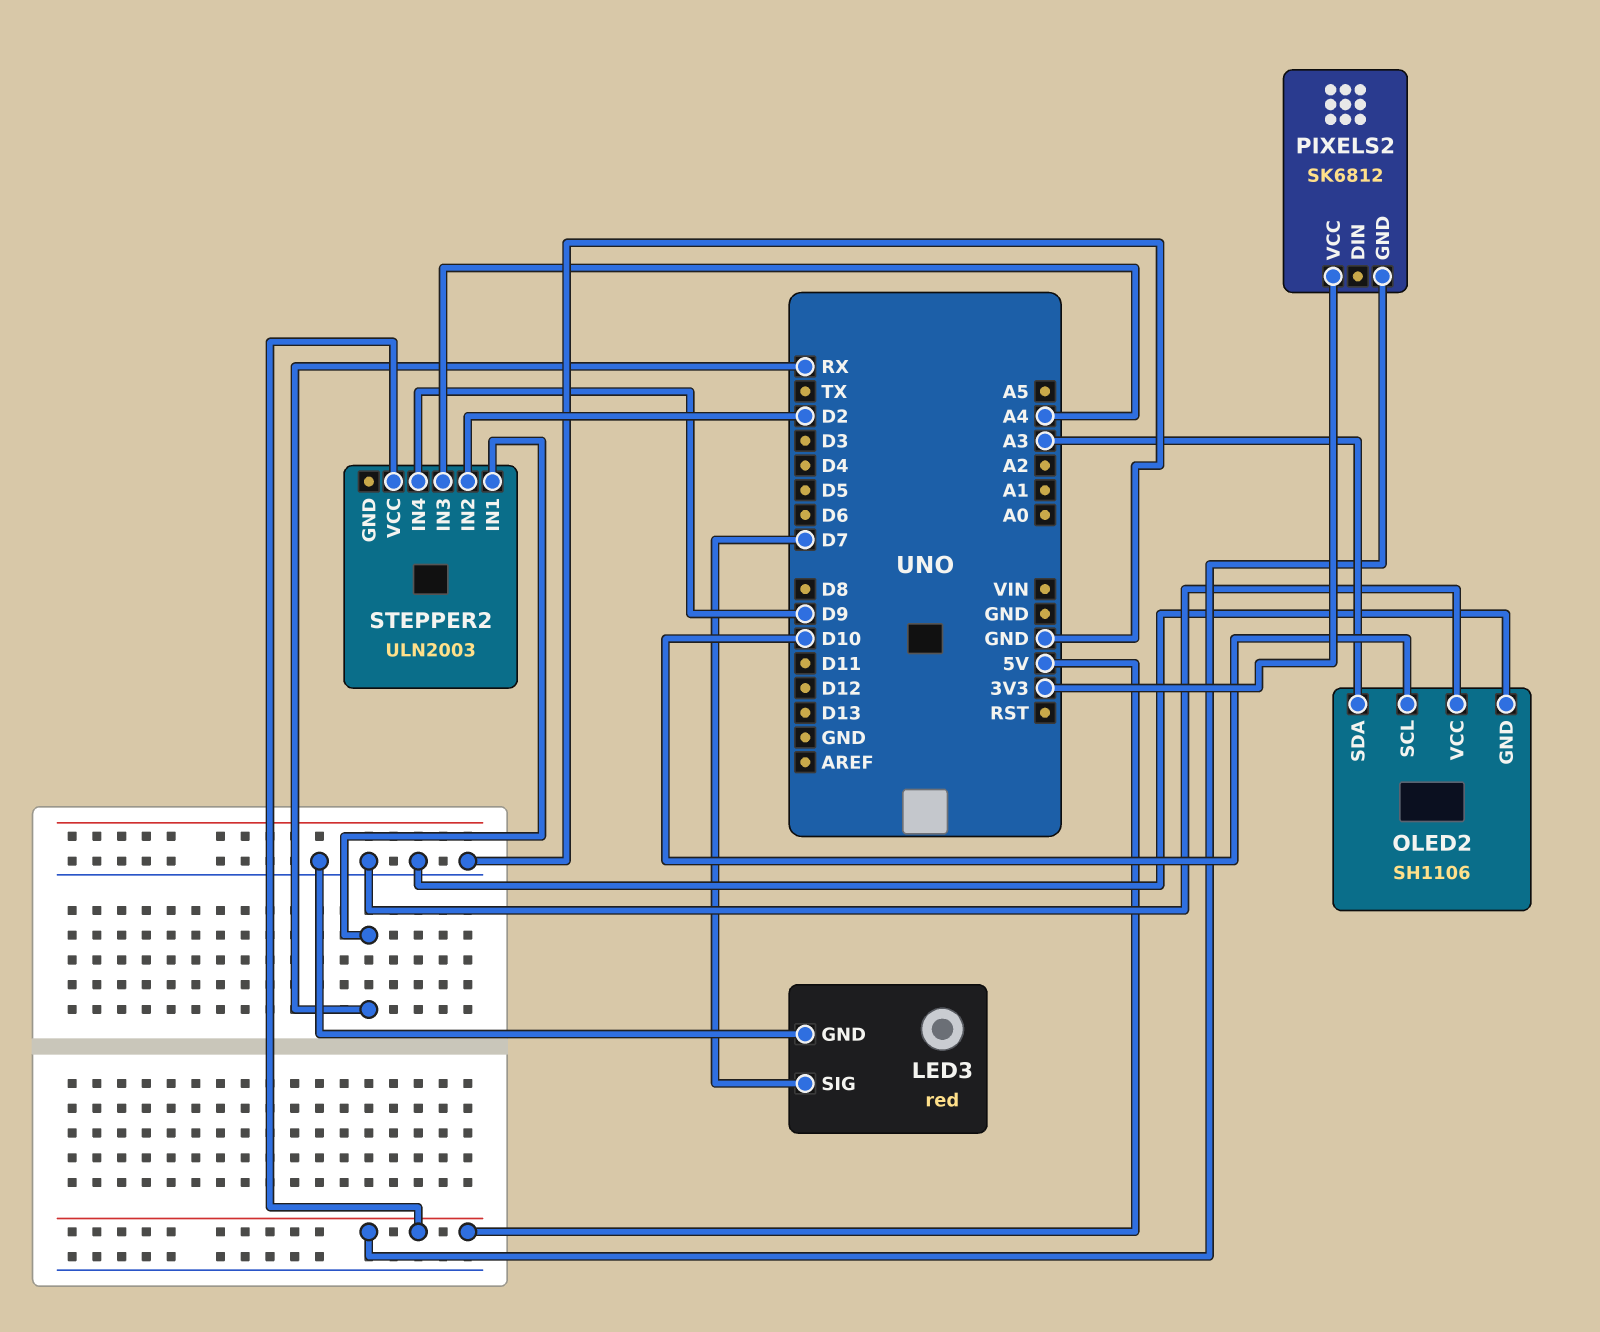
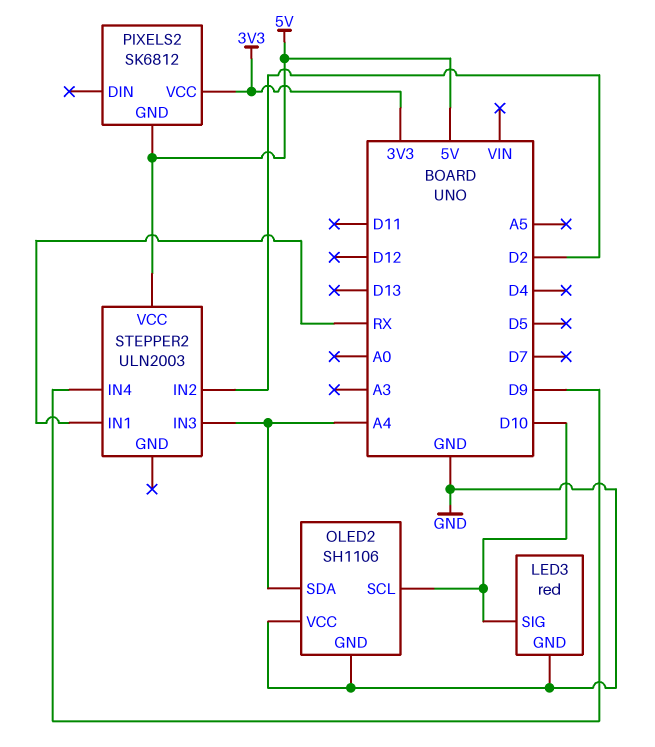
LED3 pin SIG: D7 -> D10
OLED2 pin SDA: A3 -> A4

